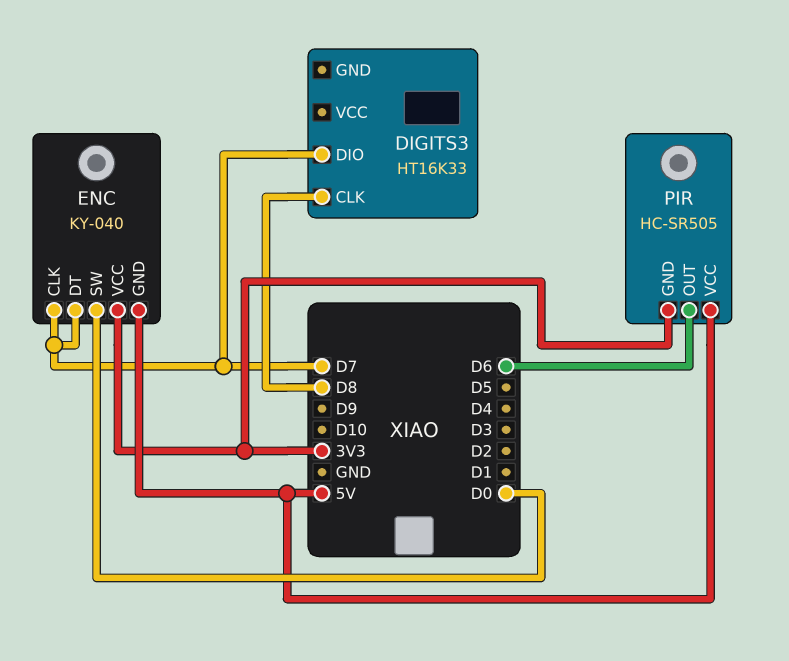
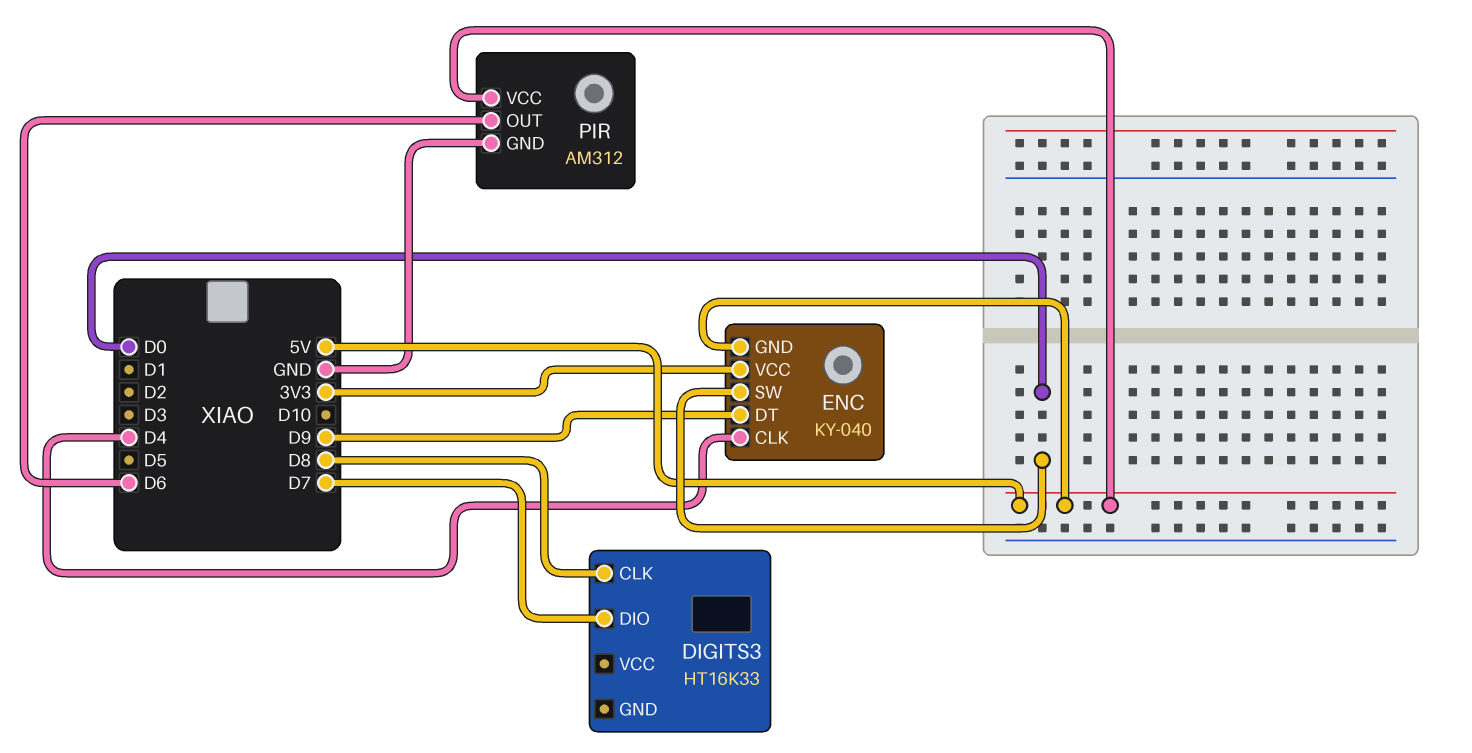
ENC pin CLK: D7 -> D4
ENC pin DT: D7 -> D9
PIR: HC-SR505 -> AM312
PIR pin GND: 3V3 -> GND

